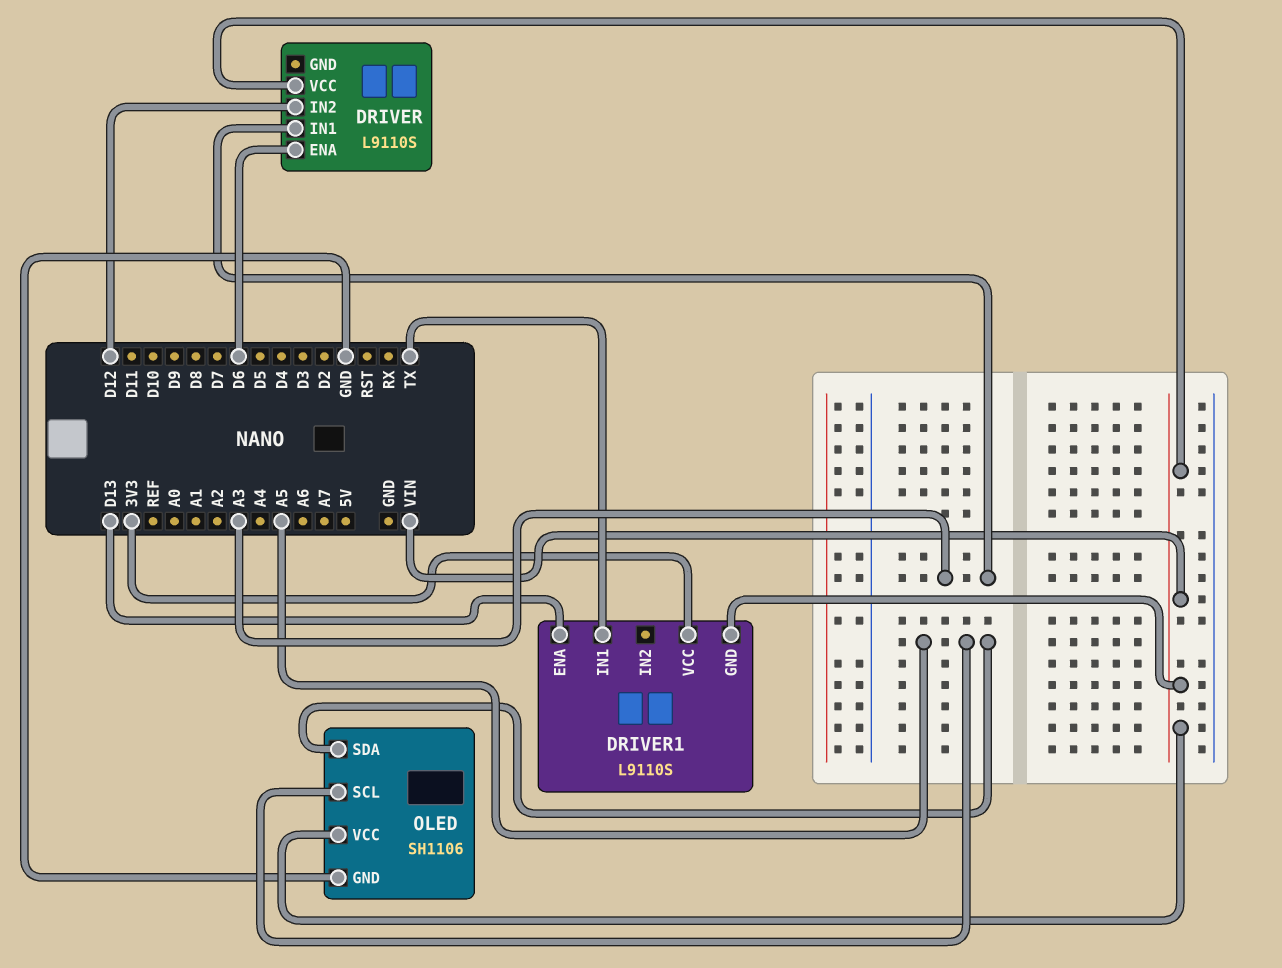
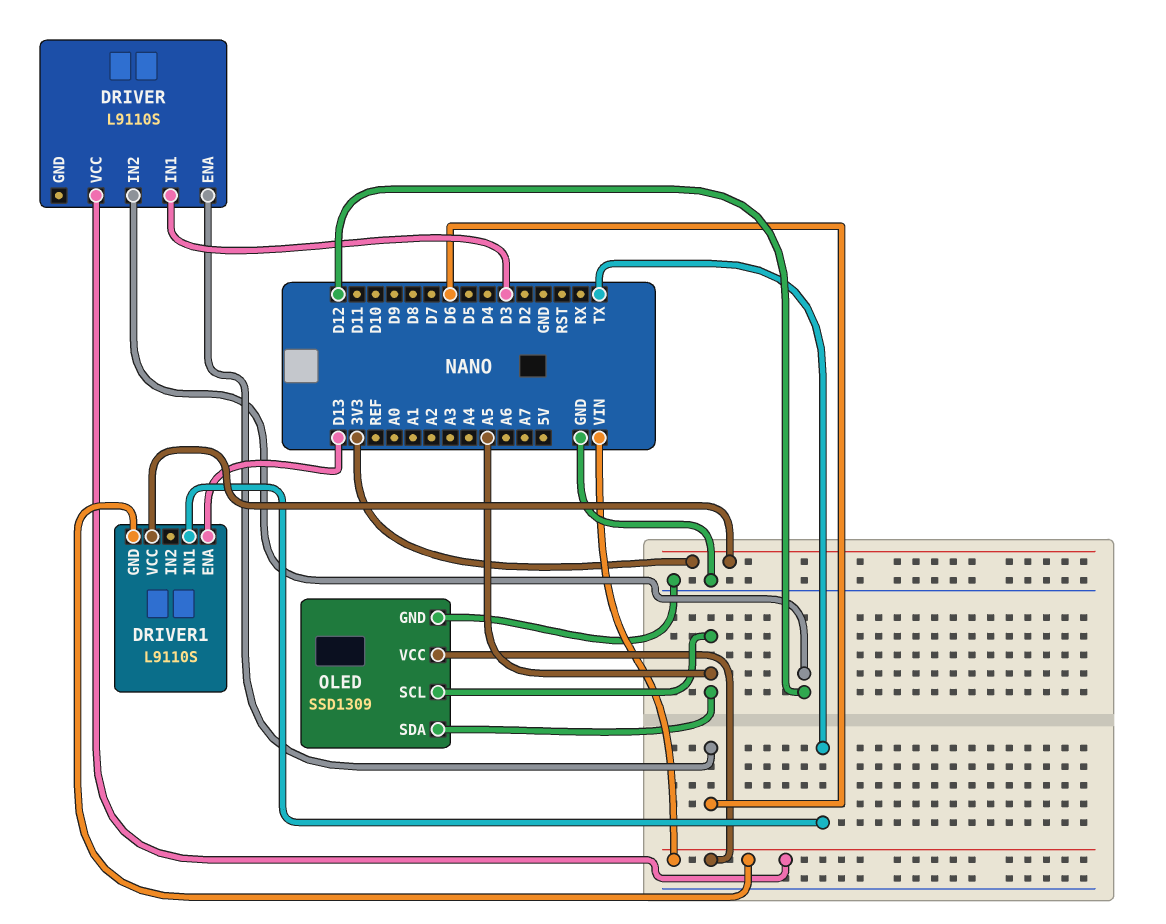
DRIVER pin IN1: A3 -> D3
OLED: SH1106 -> SSD1309

